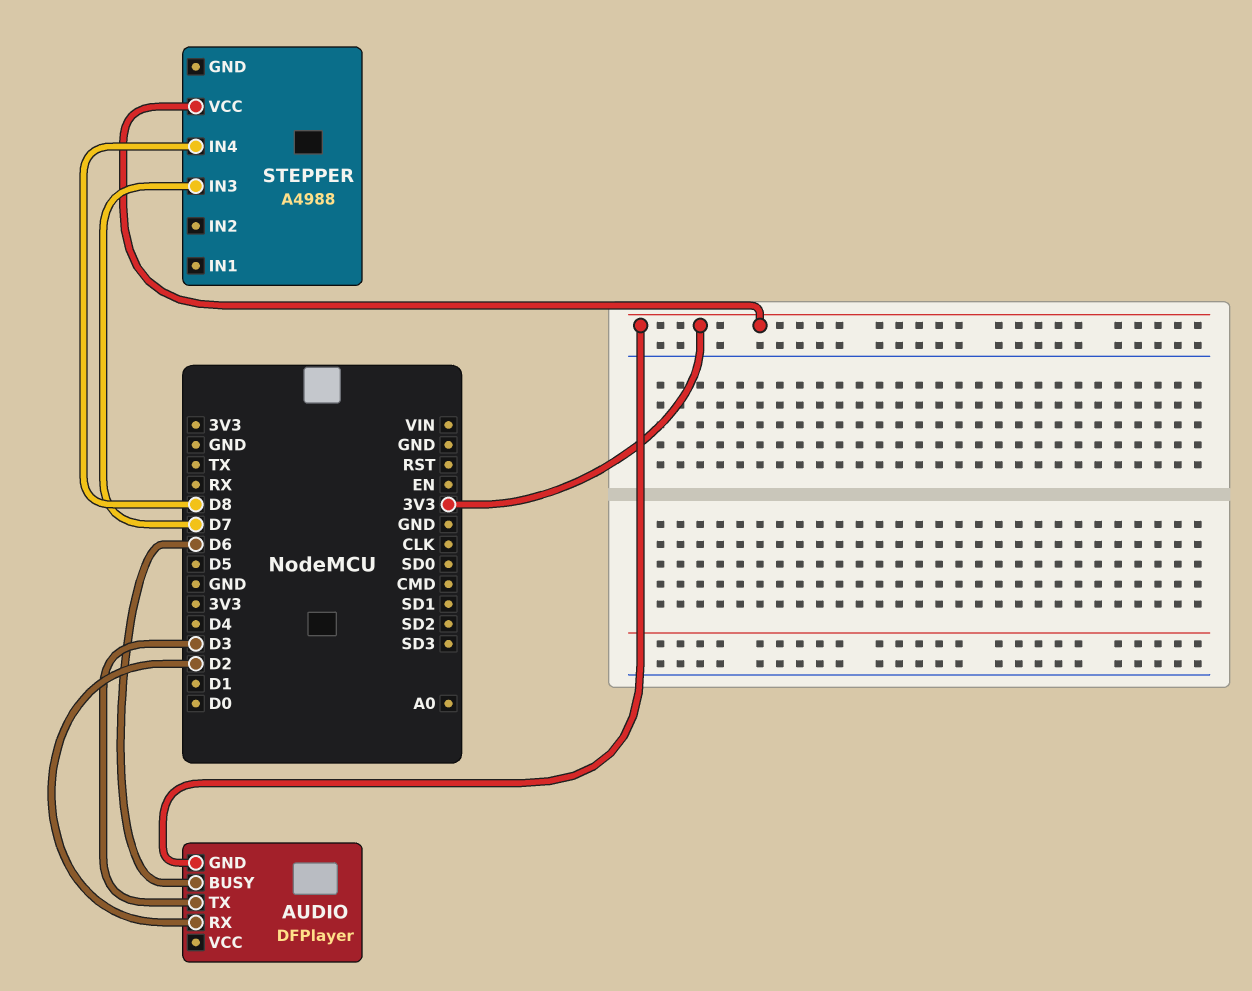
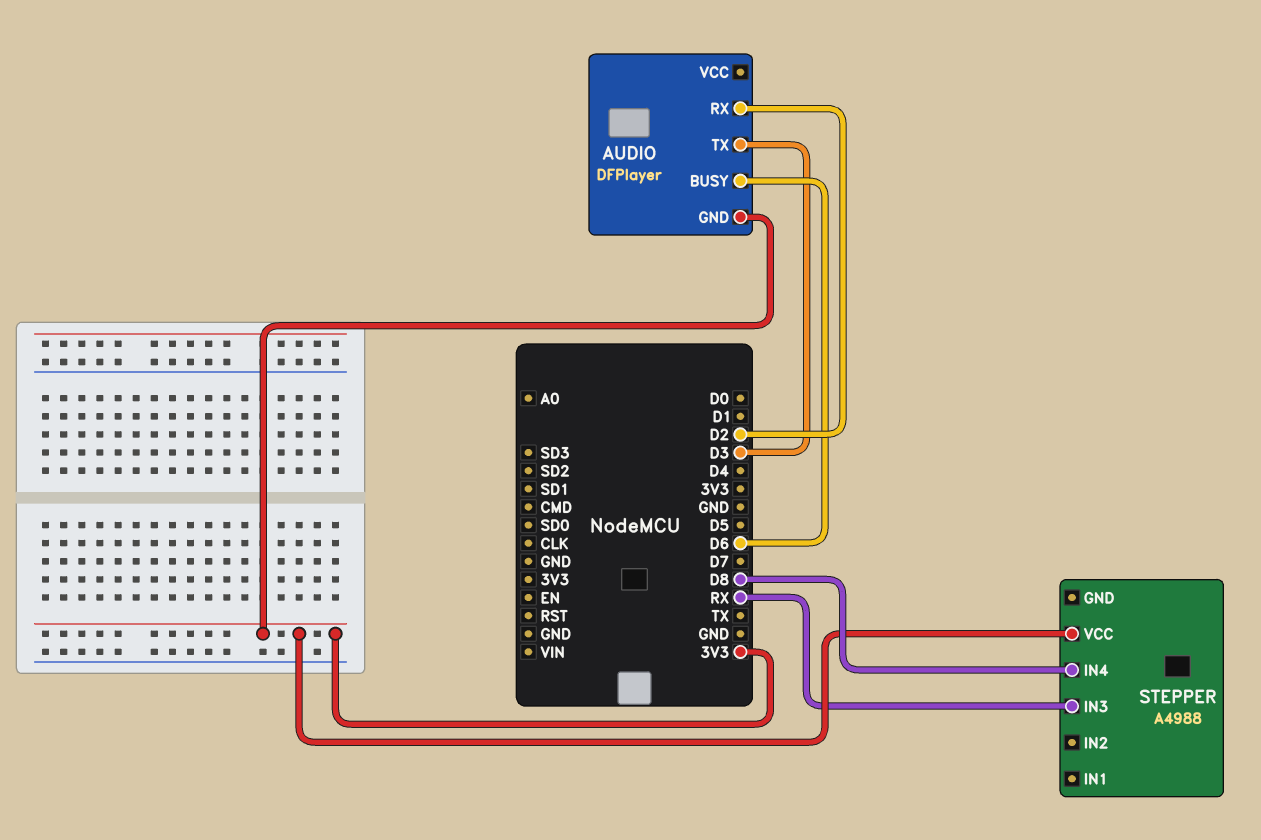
STEPPER pin IN3: D7 -> RX

